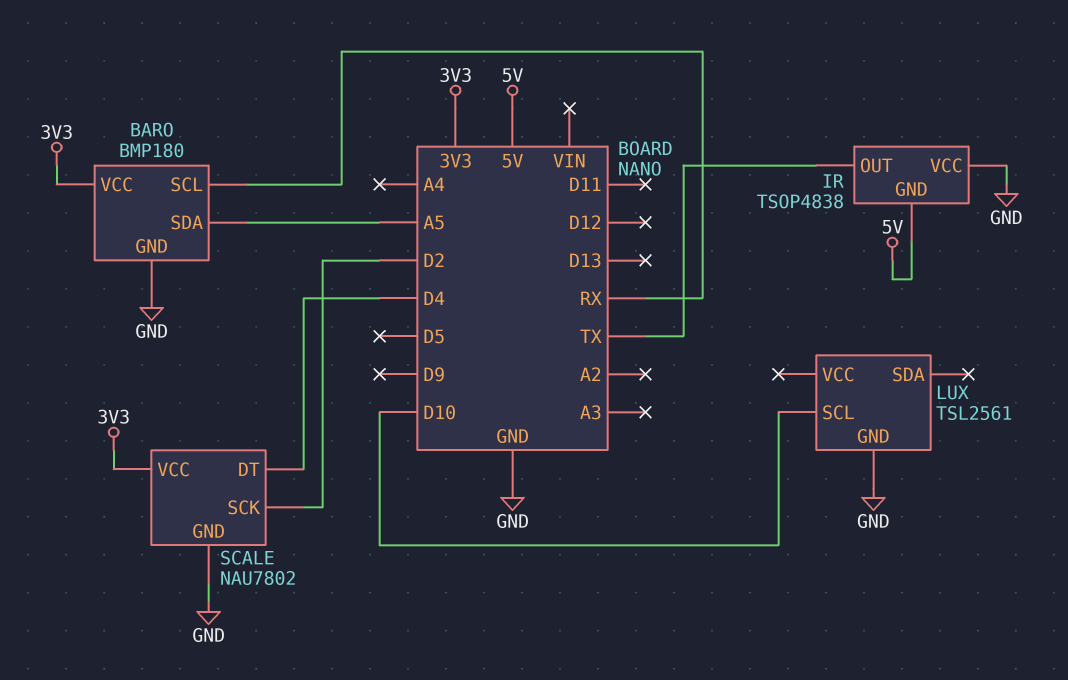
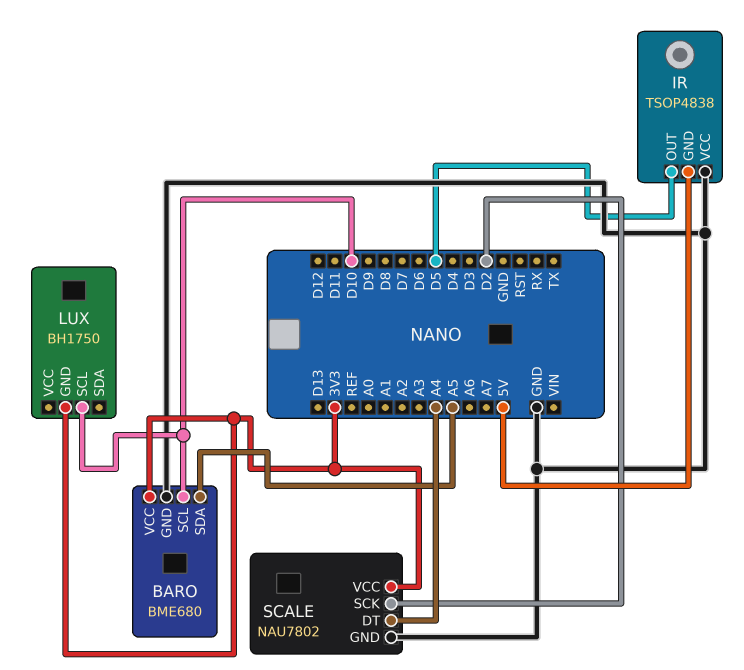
BARO: BMP180 -> BME680
BARO pin SCL: RX -> D10
IR pin OUT: TX -> D5
LUX: TSL2561 -> BH1750
LUX pin GND: GND -> 3V3
SCALE pin DT: D4 -> A4

